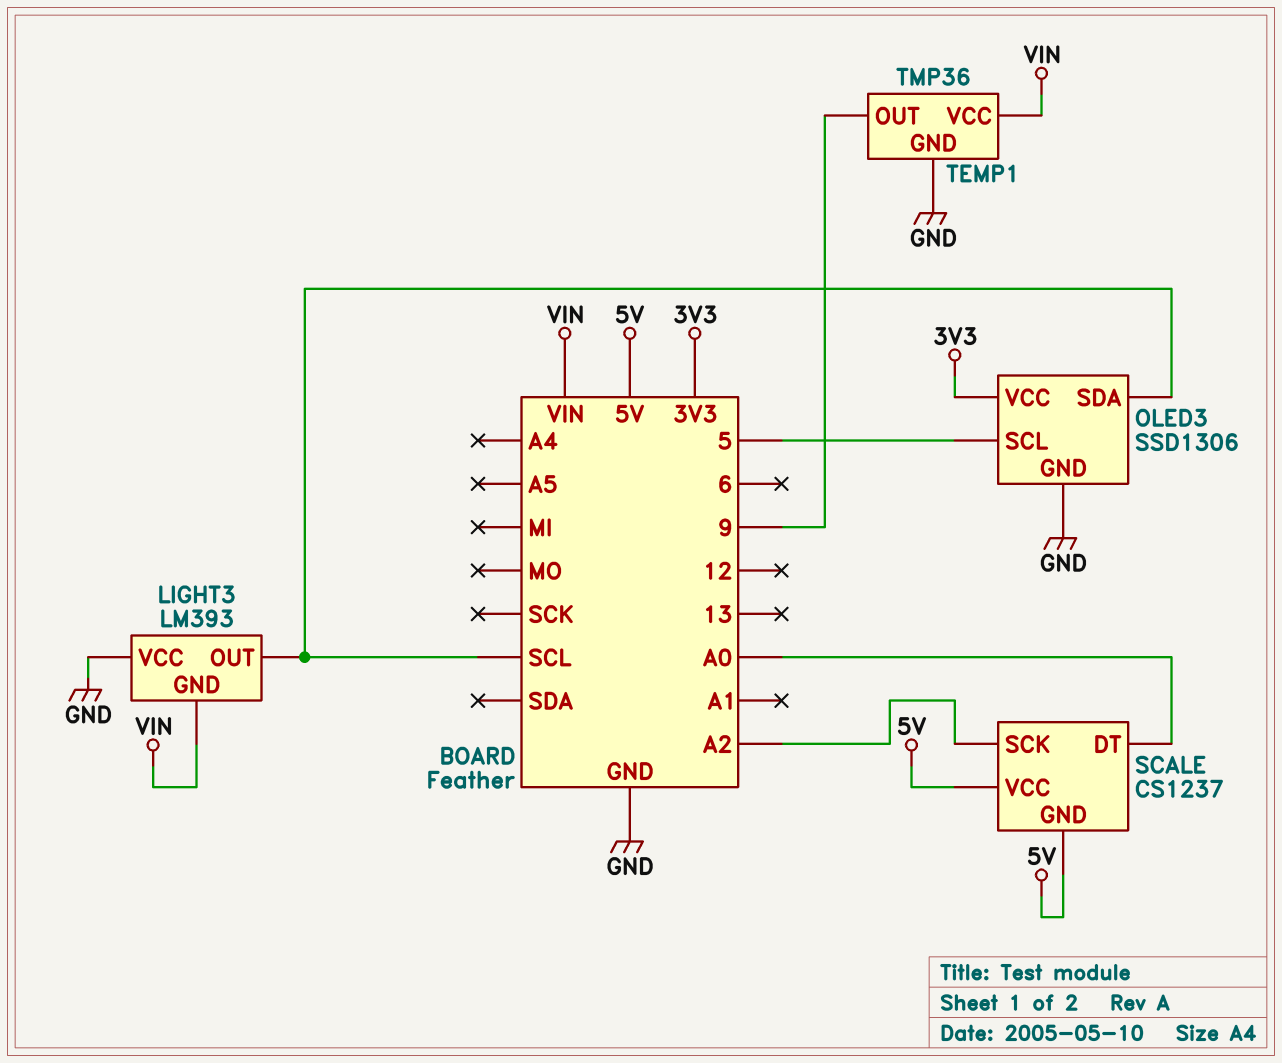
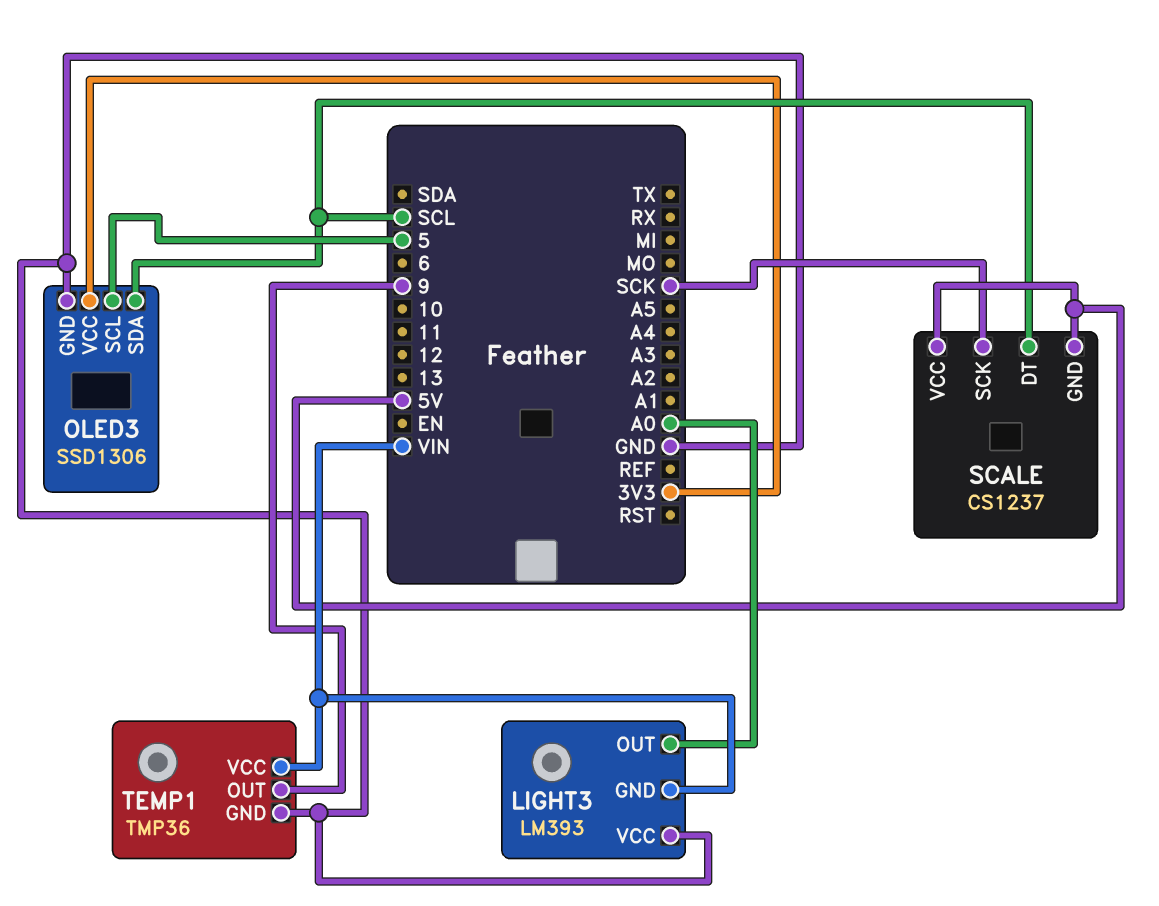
LIGHT3 pin OUT: SCL -> A0
SCALE pin DT: A0 -> SCL
SCALE pin SCK: A2 -> SCK

